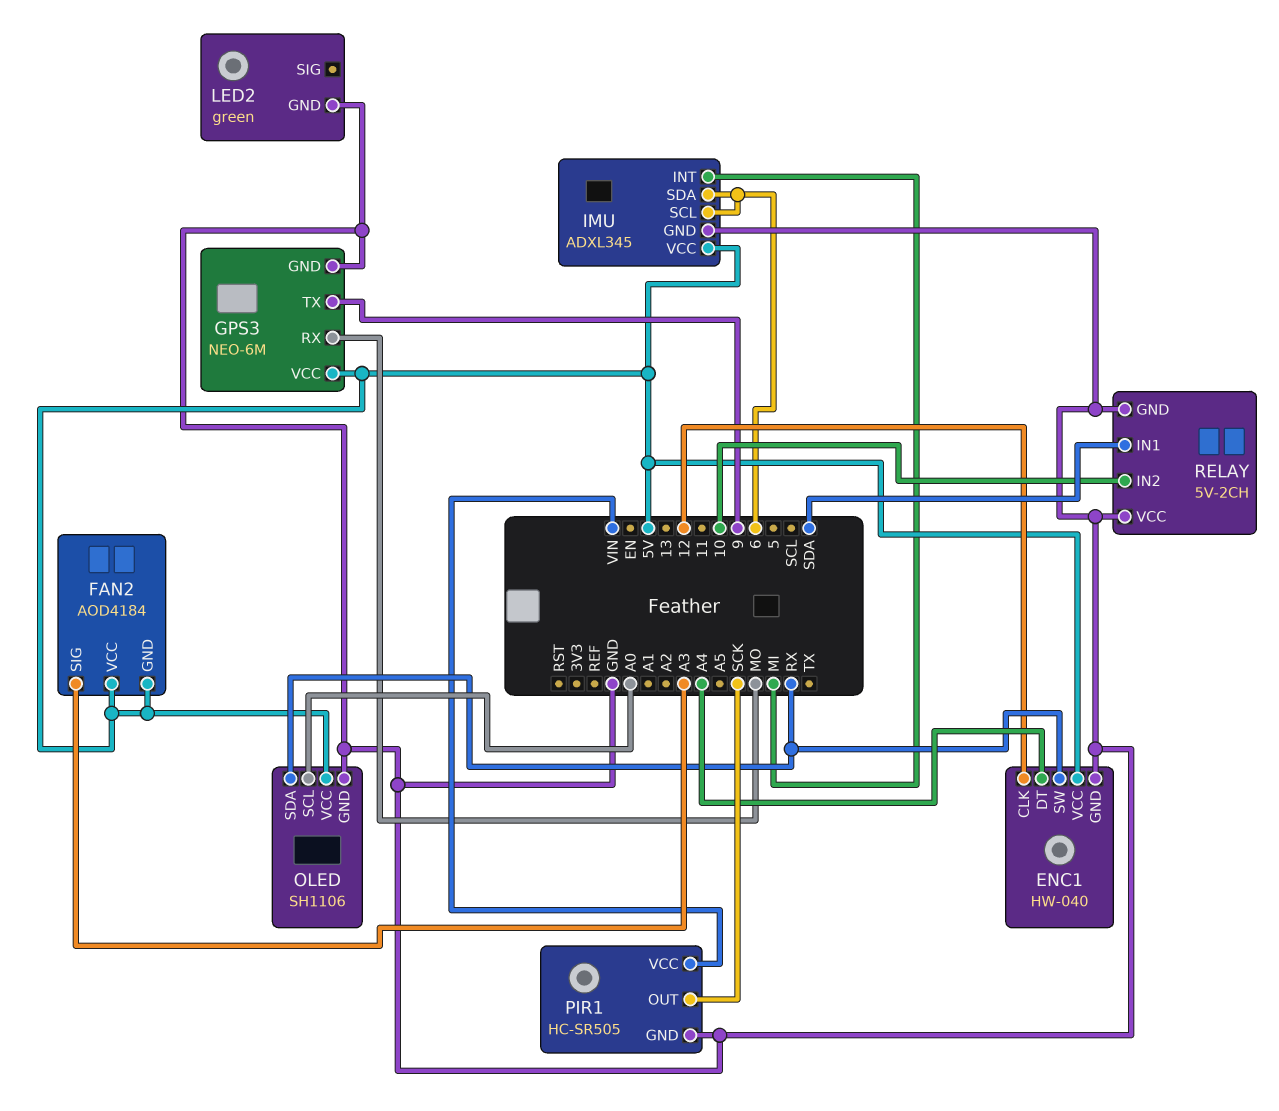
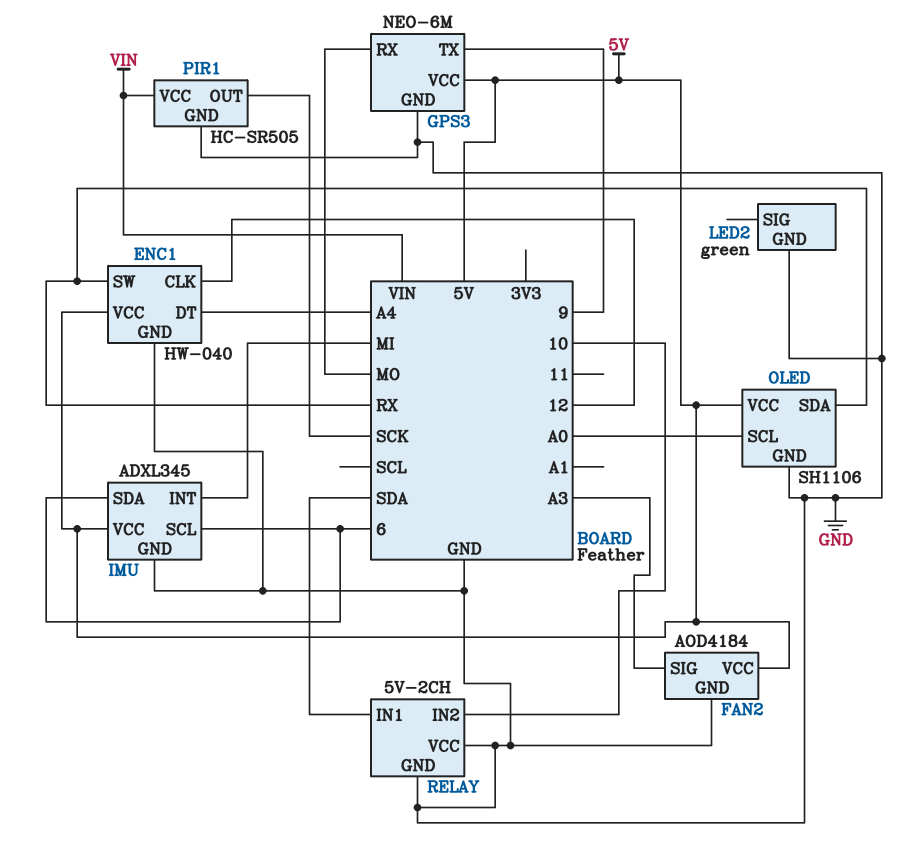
FAN2 pin GND: 5V -> GND

